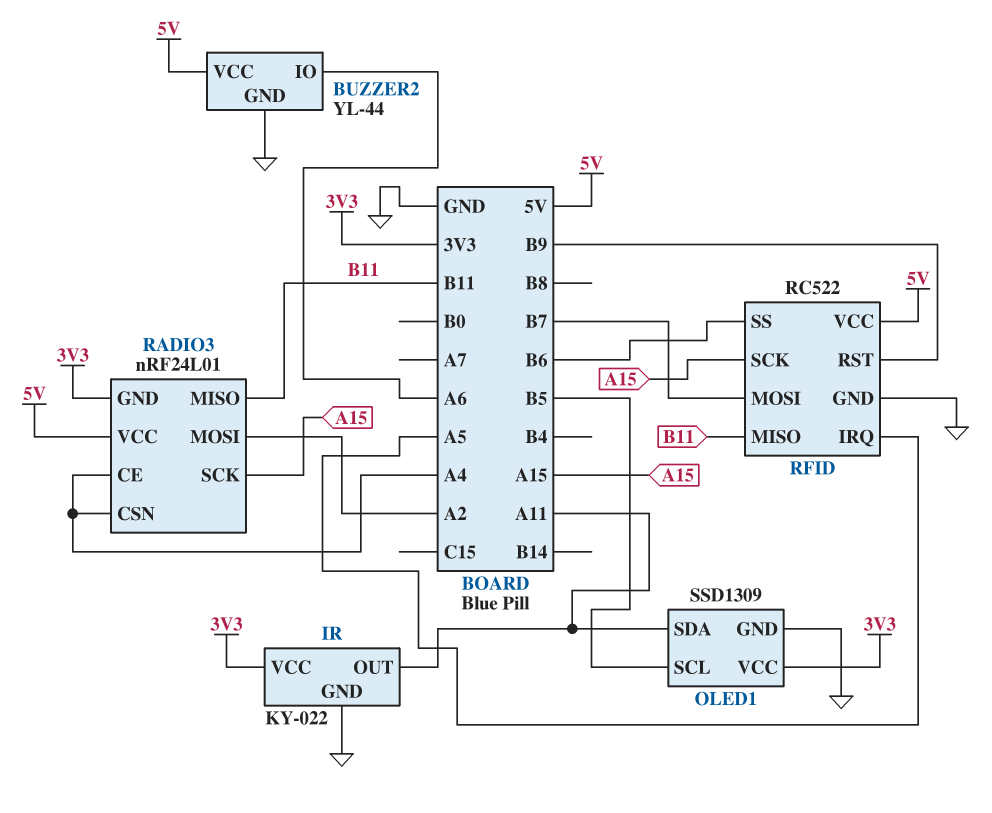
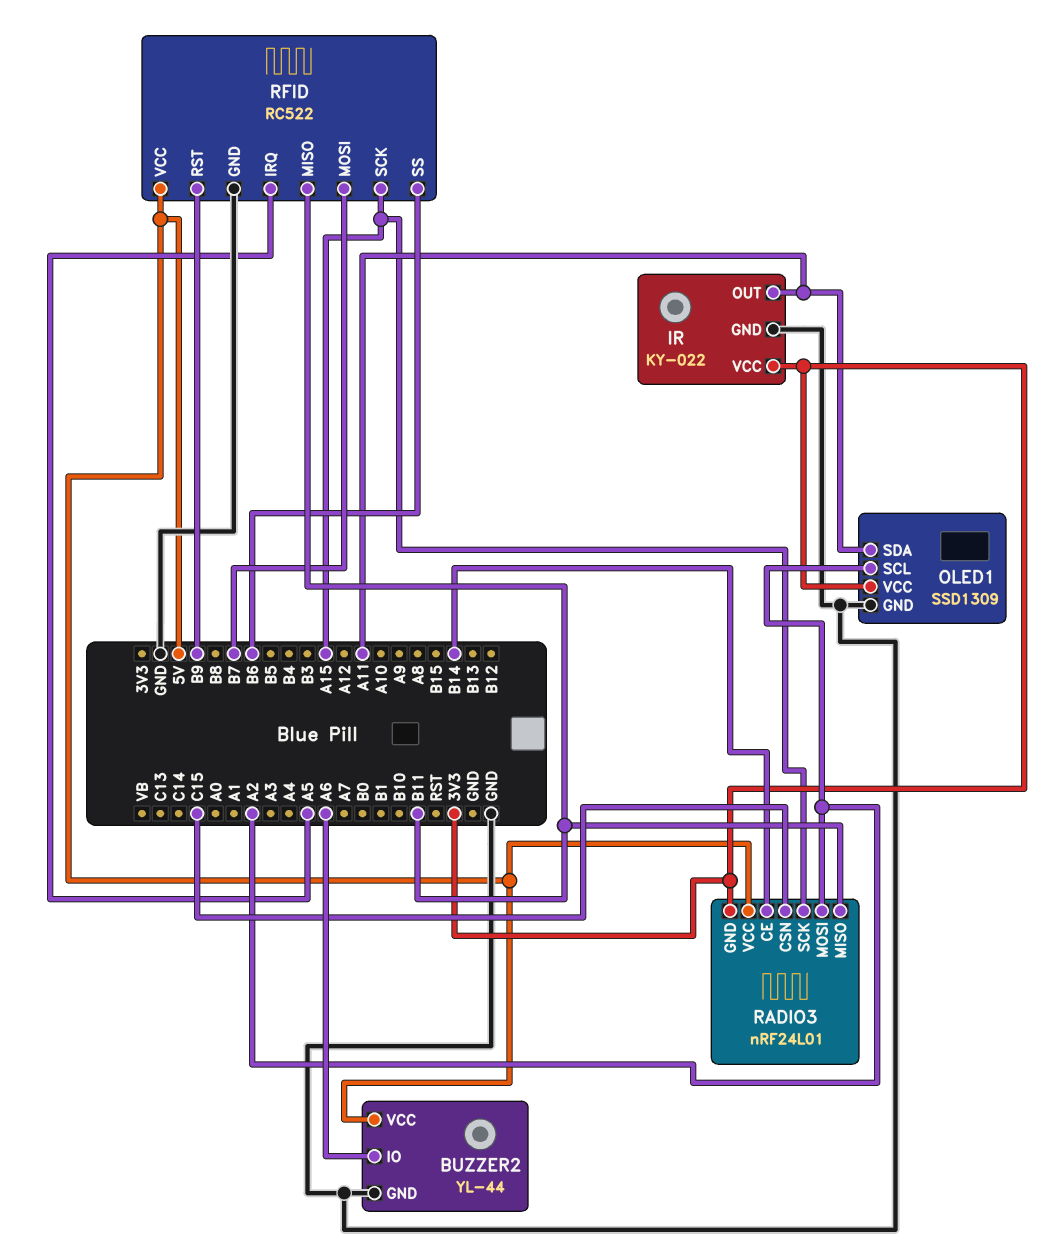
OLED1 pin SCL: B5 -> A2
RADIO3 pin CE: A4 -> B14
RADIO3 pin CSN: A4 -> C15

